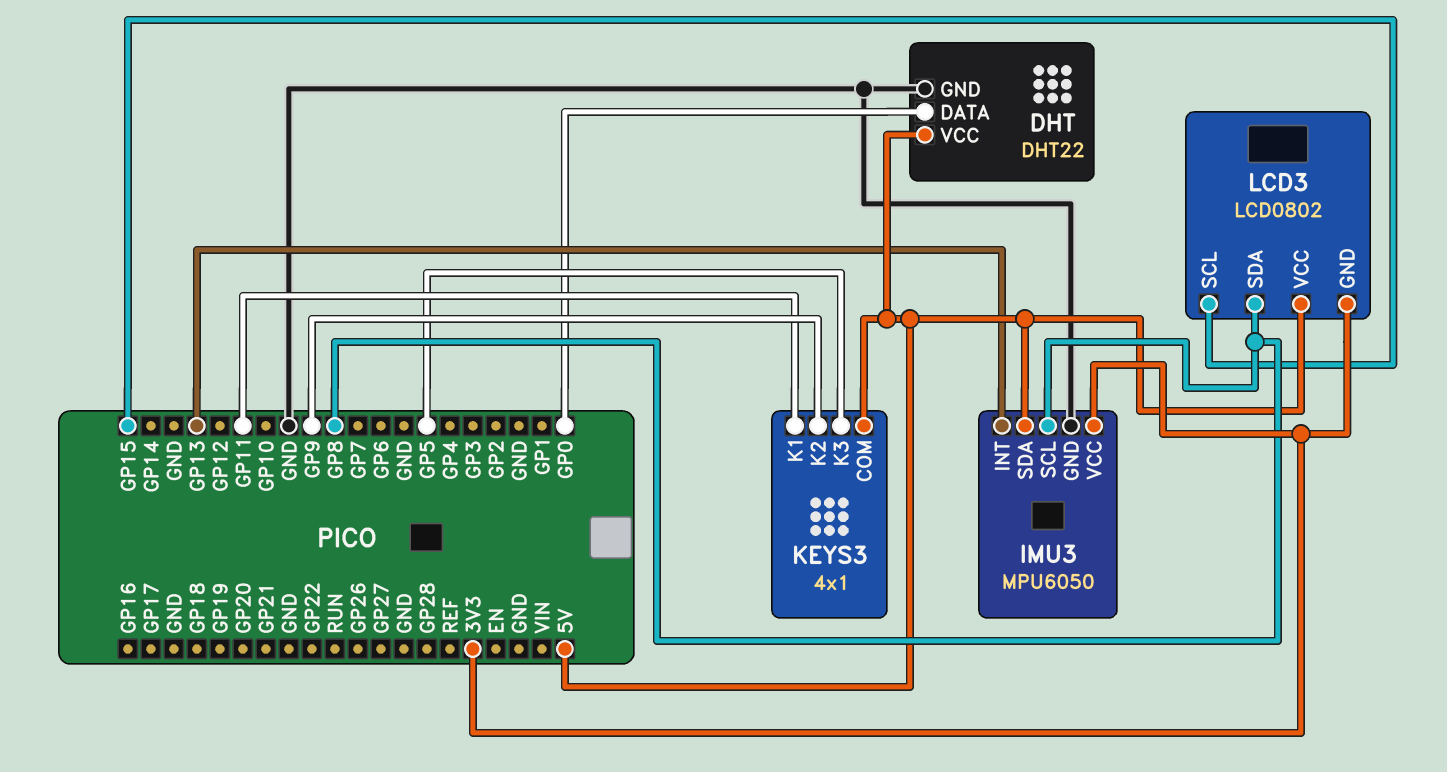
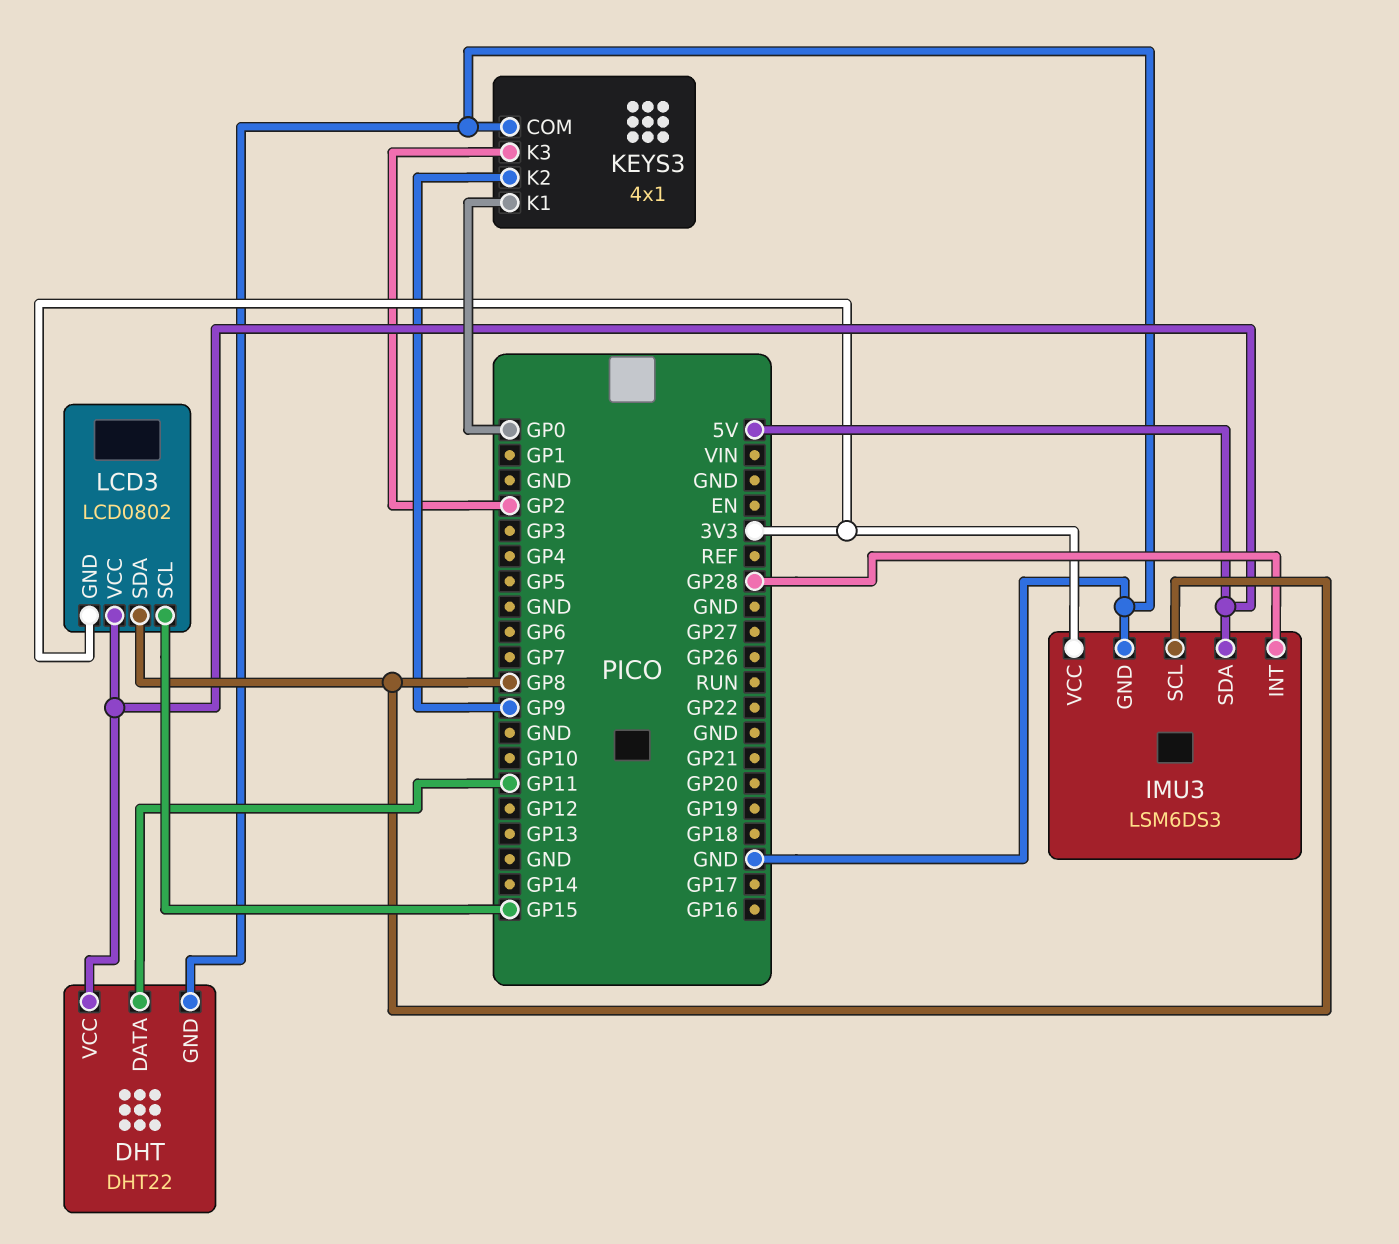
DHT pin DATA: GP0 -> GP11
IMU3: MPU6050 -> LSM6DS3
IMU3 pin INT: GP13 -> GP28
KEYS3 pin COM: 5V -> GND
KEYS3 pin K1: GP11 -> GP0
KEYS3 pin K3: GP5 -> GP2

